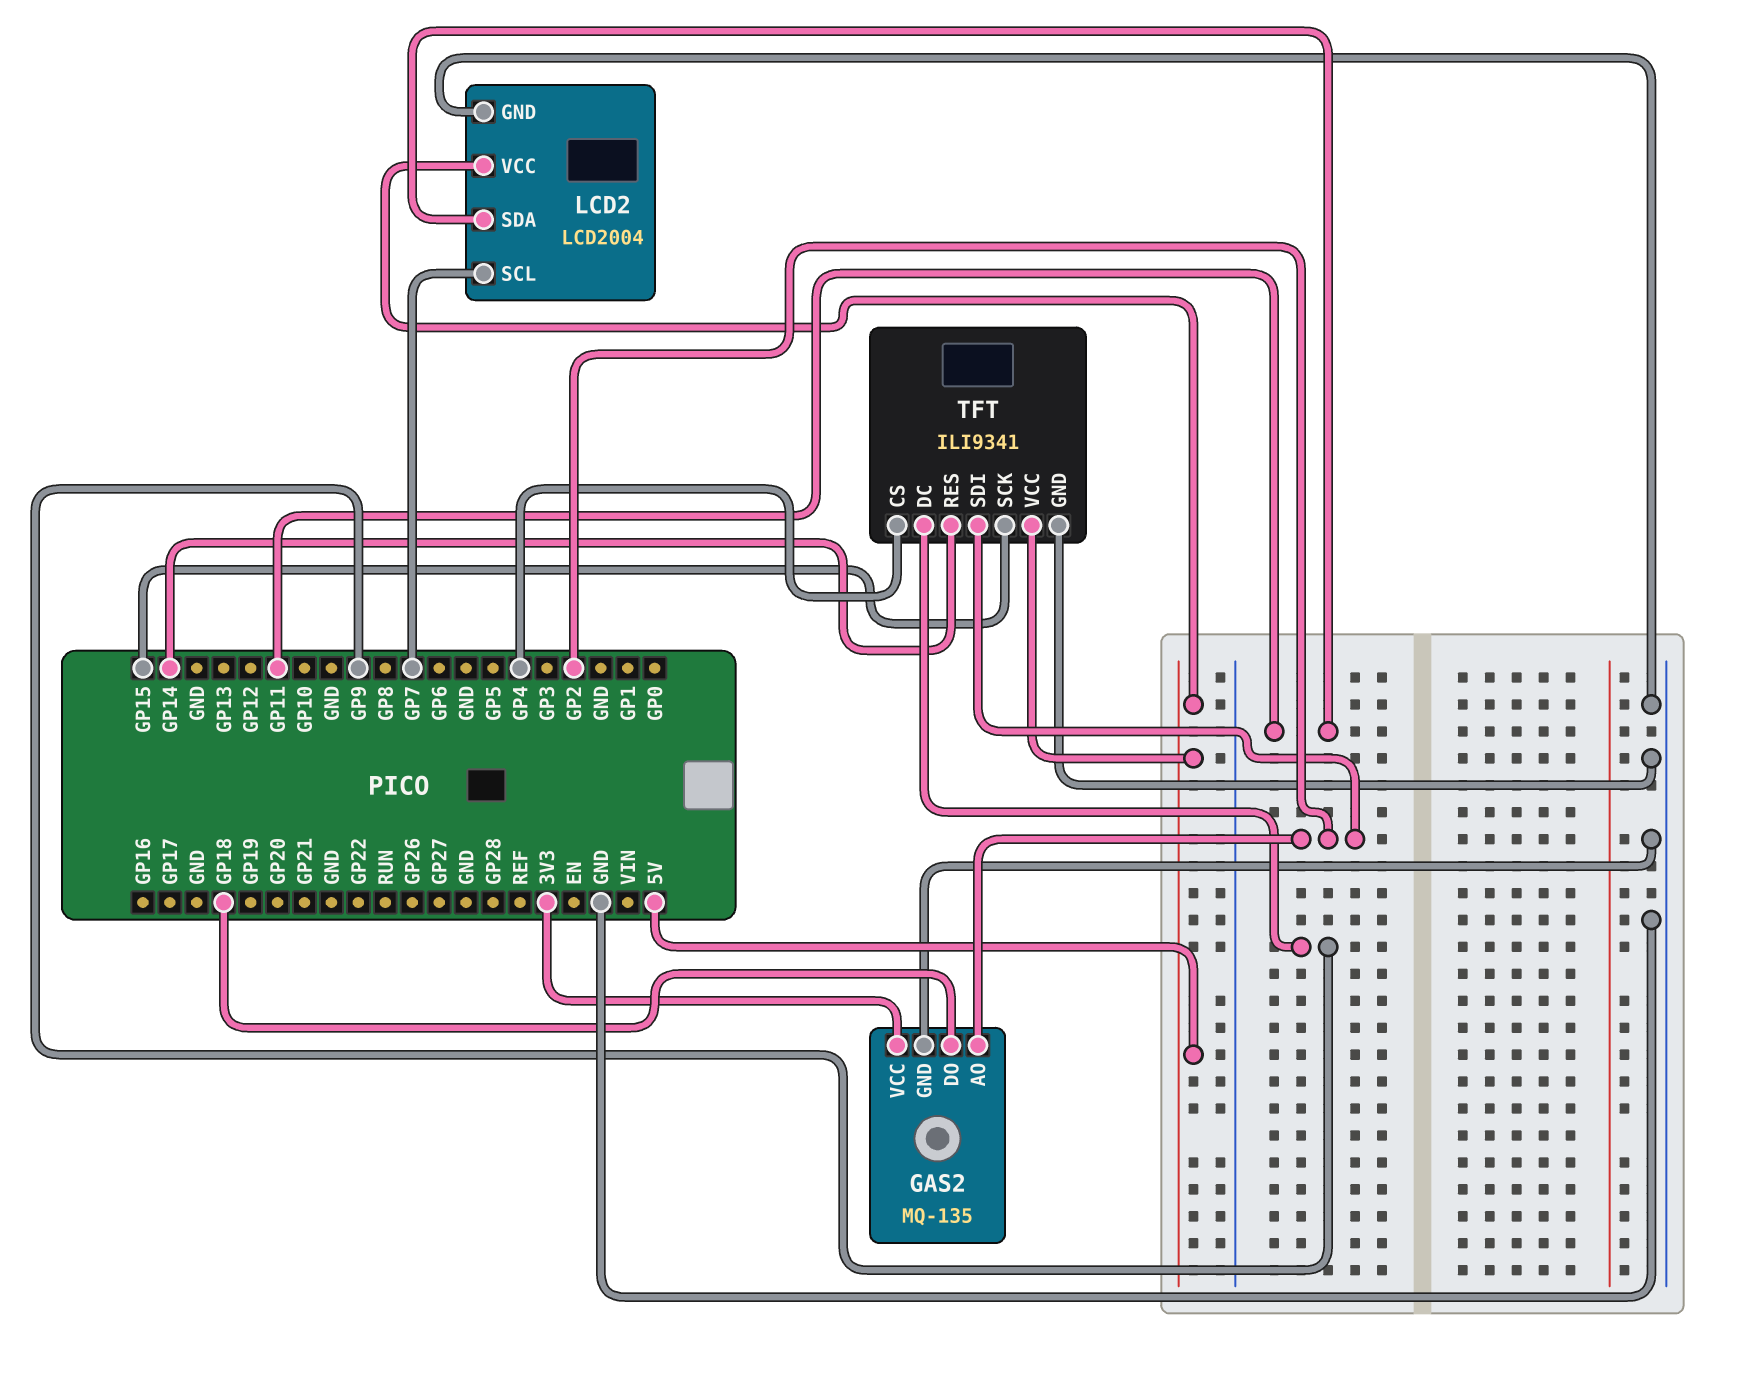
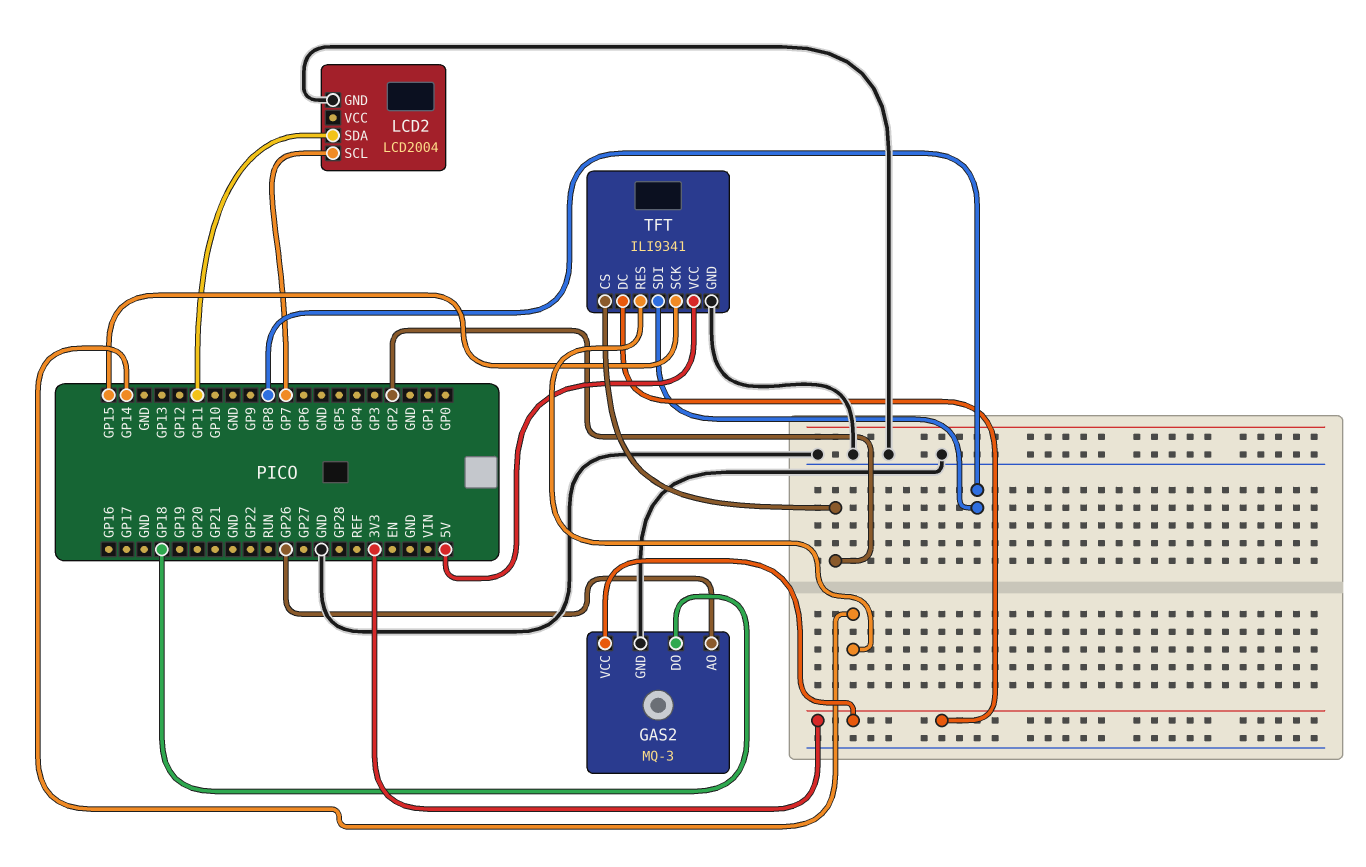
GAS2: MQ-135 -> MQ-3
GAS2 pin AO: GP2 -> GP26
LCD2 pin VCC: 5V -> none
TFT pin CS: GP4 -> GP2
TFT pin DC: GP9 -> 3V3
TFT pin SDI: GP2 -> GP8

